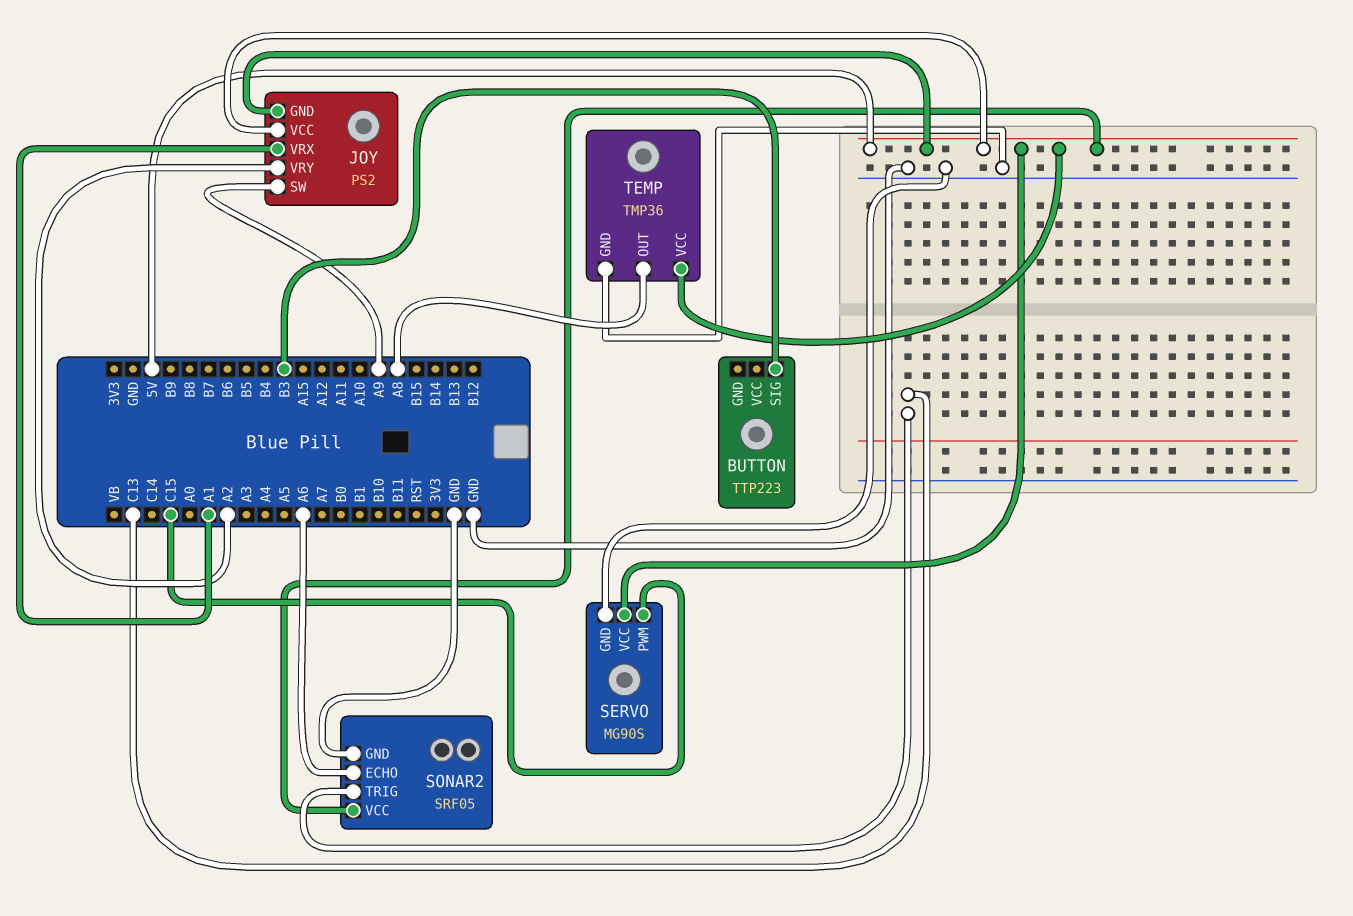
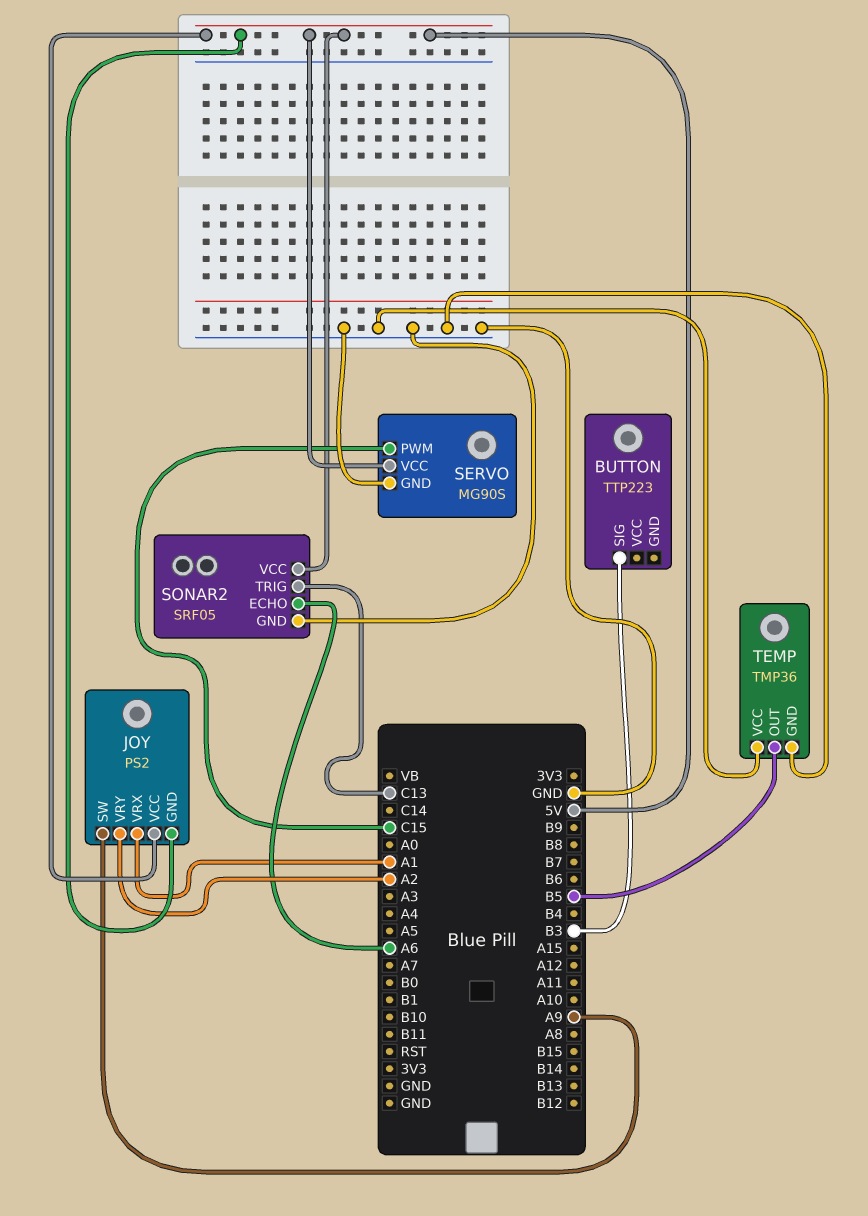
TEMP pin OUT: A8 -> B5
TEMP pin VCC: 5V -> GND

